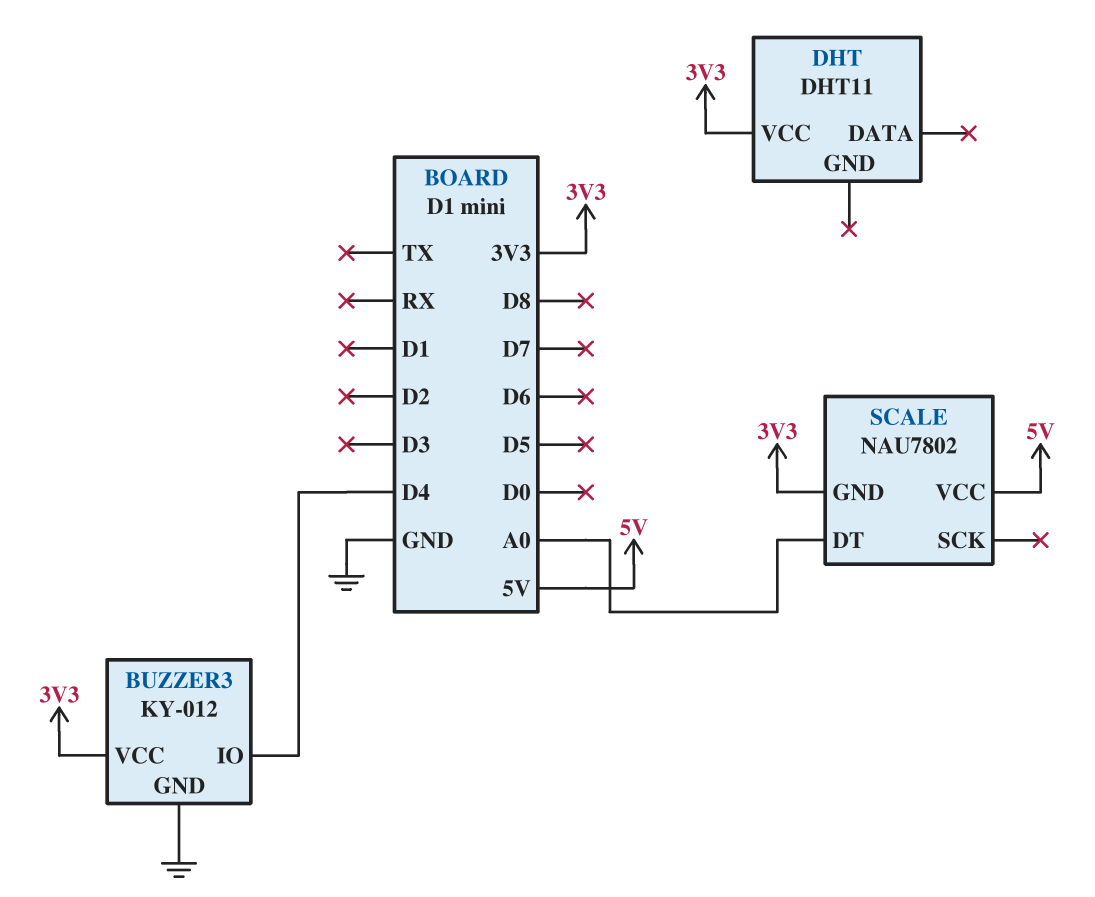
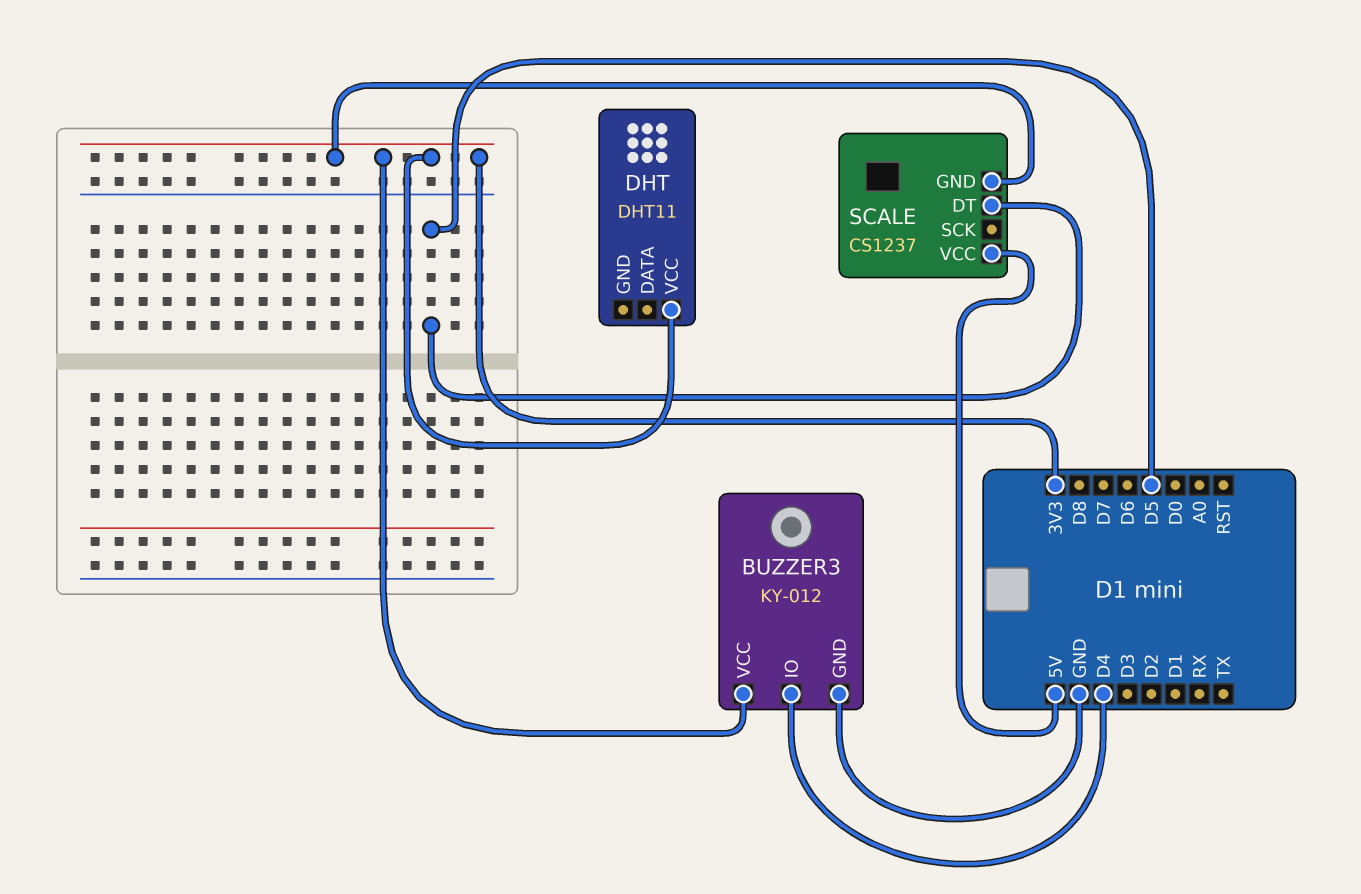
SCALE: NAU7802 -> CS1237
SCALE pin DT: A0 -> D5

